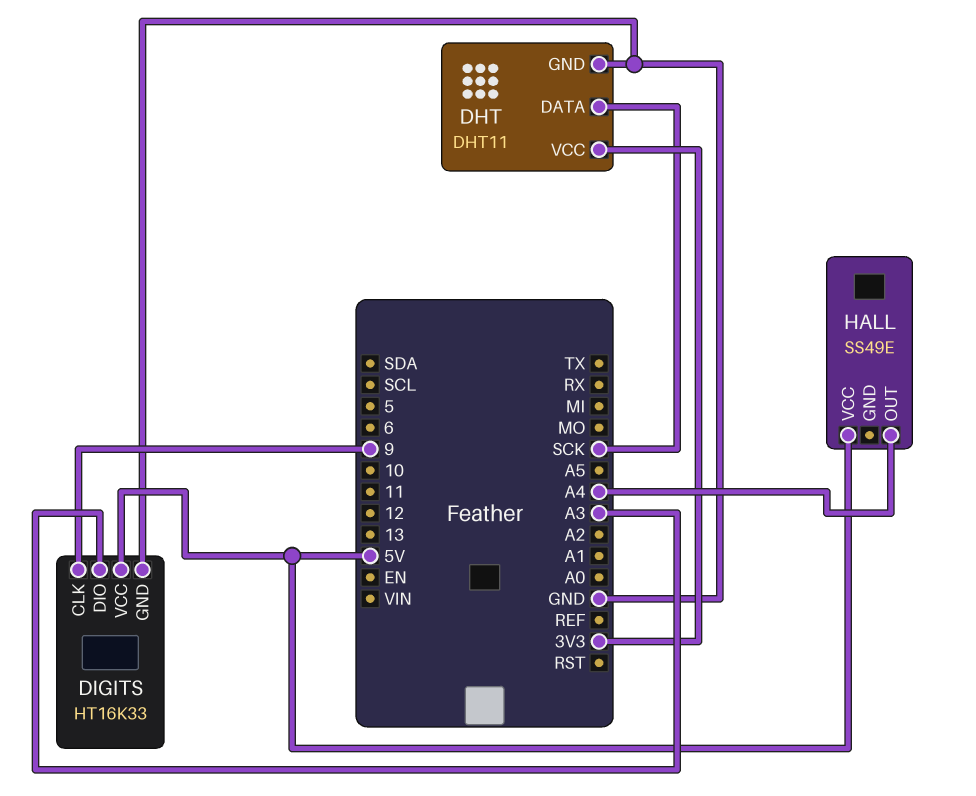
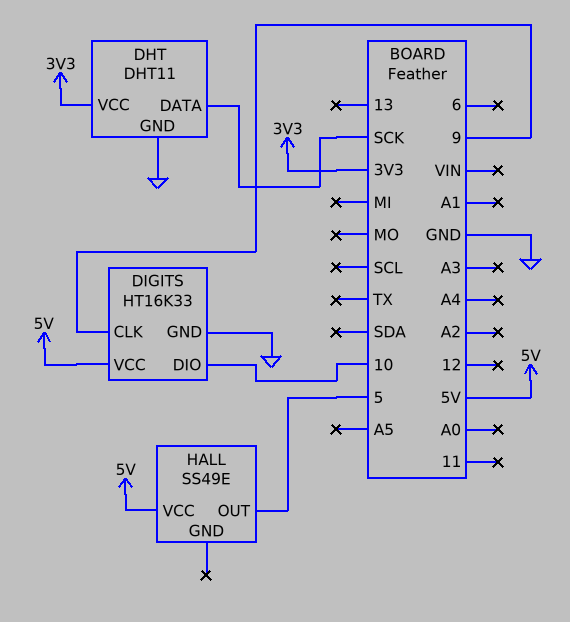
DIGITS pin DIO: A3 -> 10
HALL pin OUT: A4 -> 5

